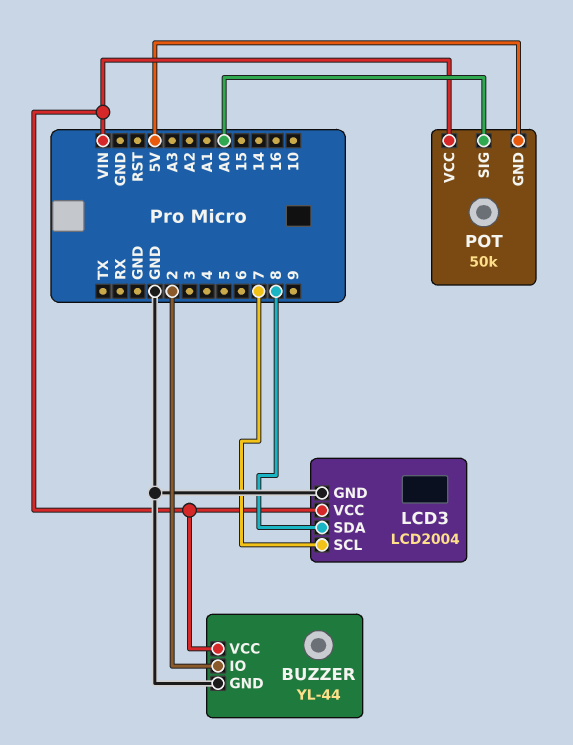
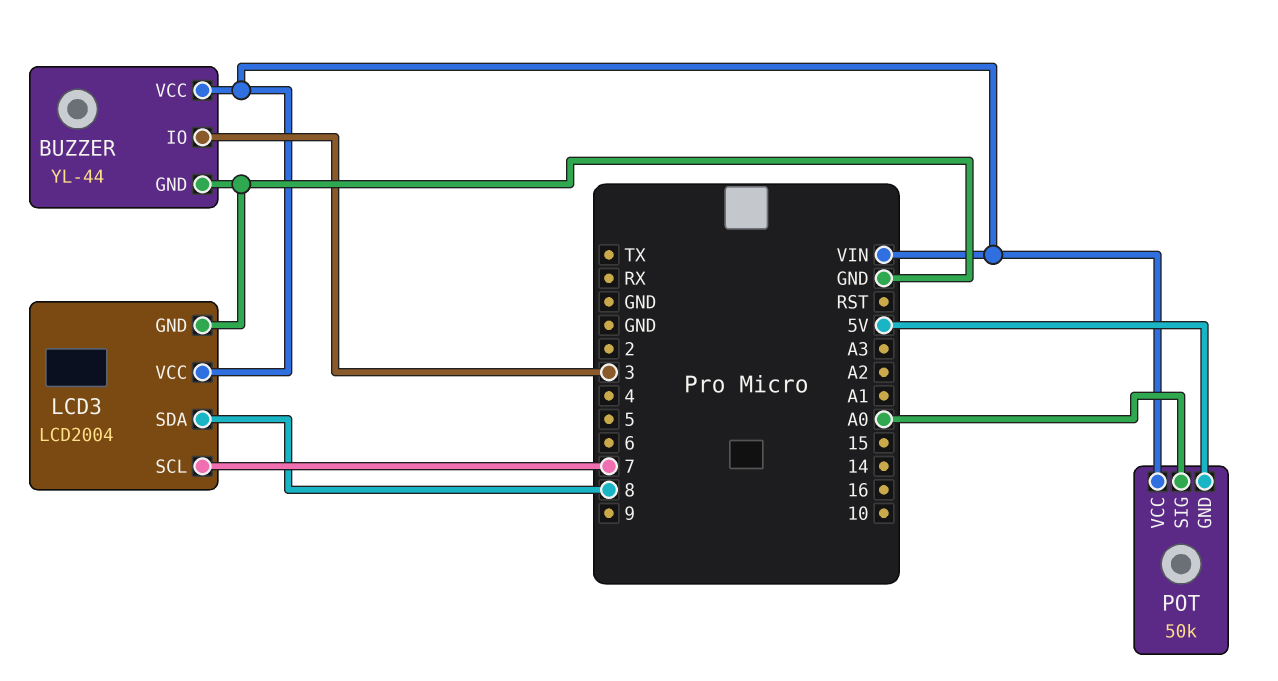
BUZZER pin IO: 2 -> 3

